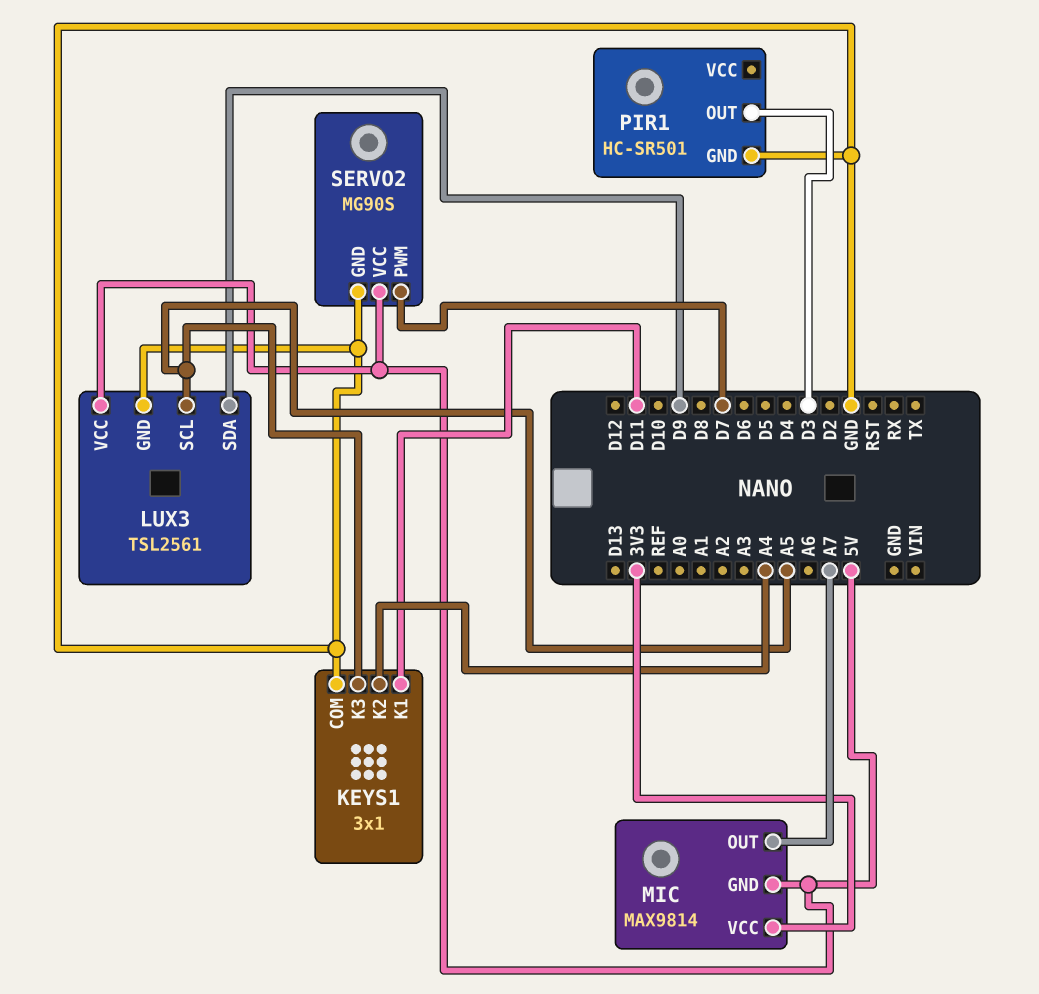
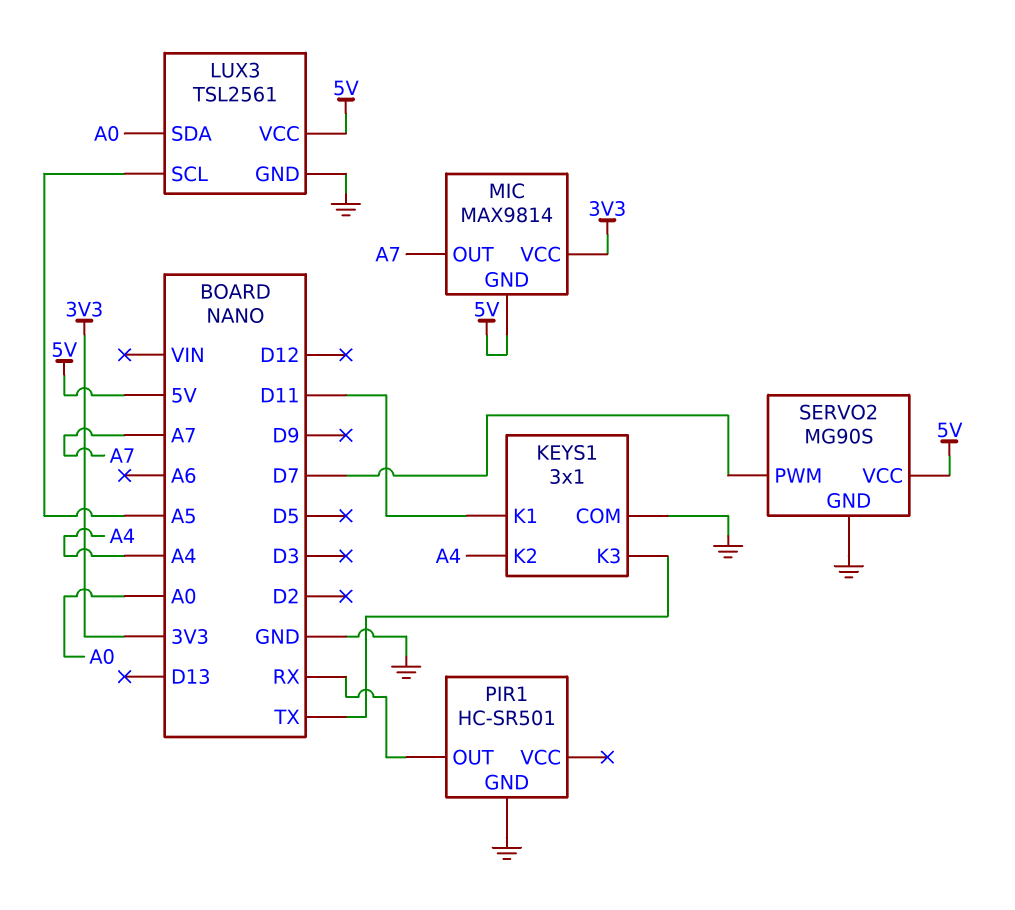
KEYS1 pin K3: A5 -> TX
LUX3 pin SDA: D9 -> A0
PIR1 pin OUT: D3 -> RX

